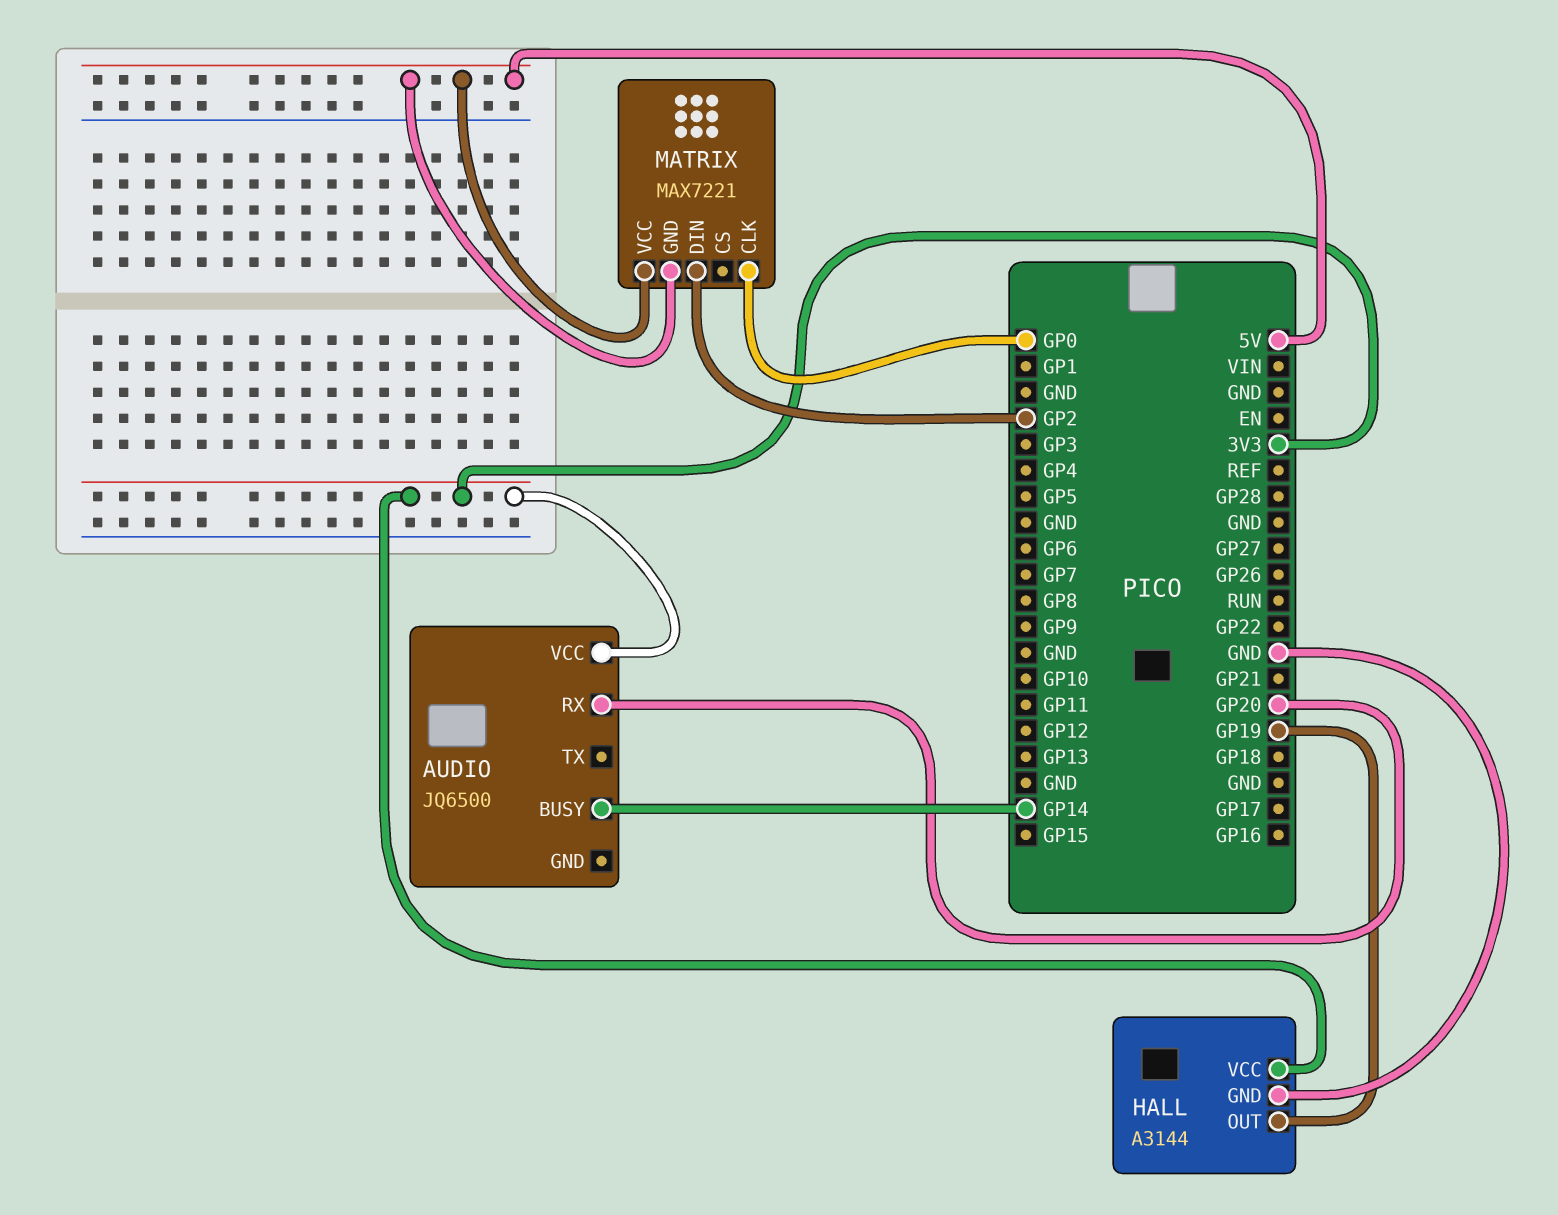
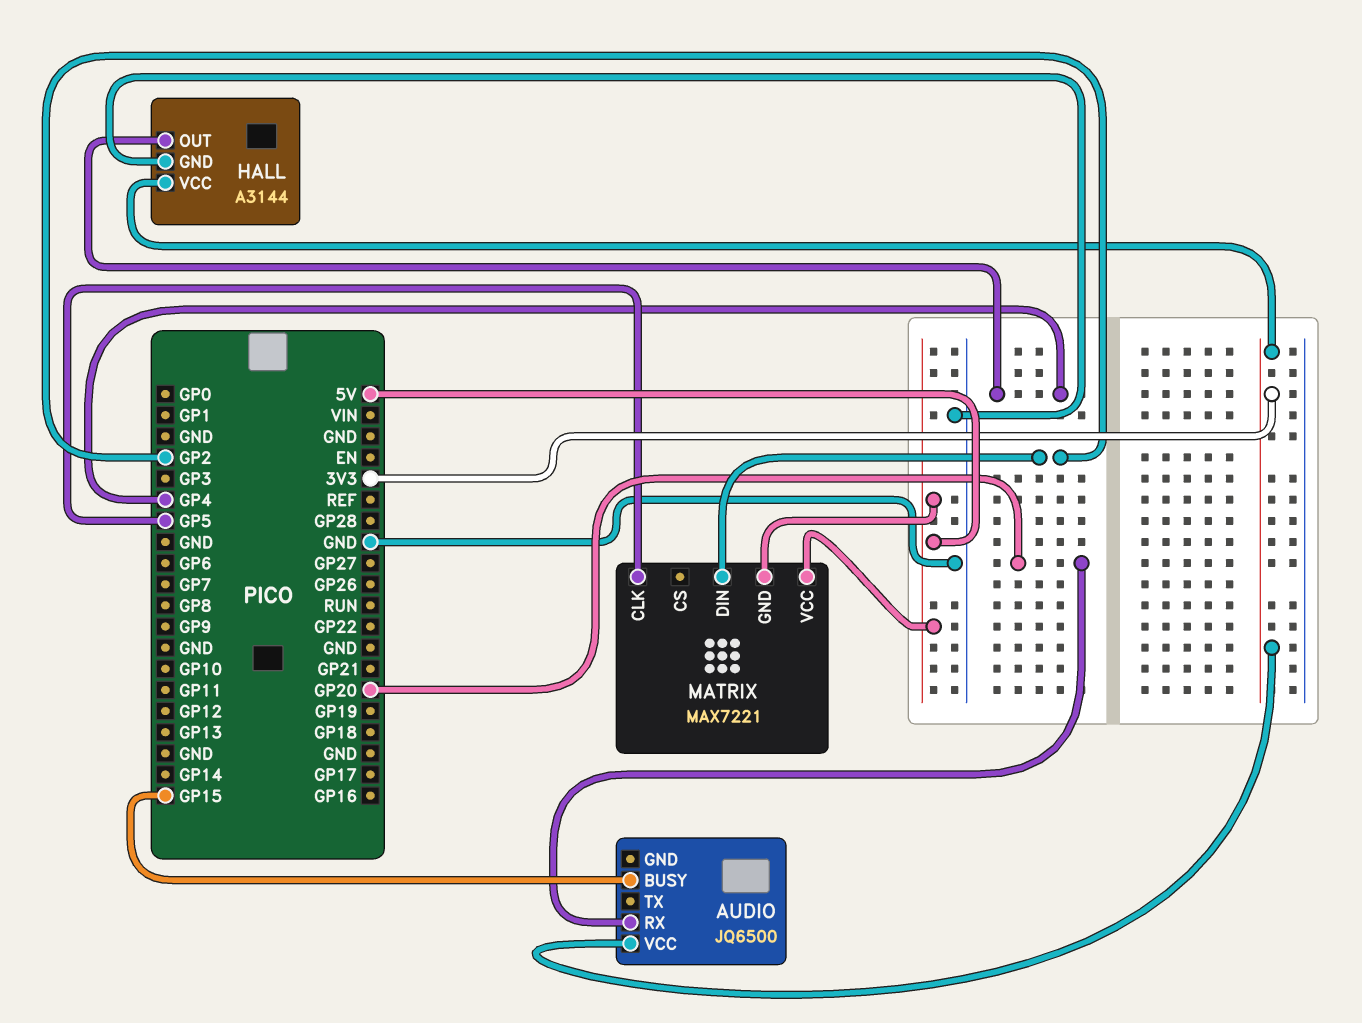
AUDIO pin BUSY: GP14 -> GP15
HALL pin OUT: GP19 -> GP4
MATRIX pin CLK: GP0 -> GP5

